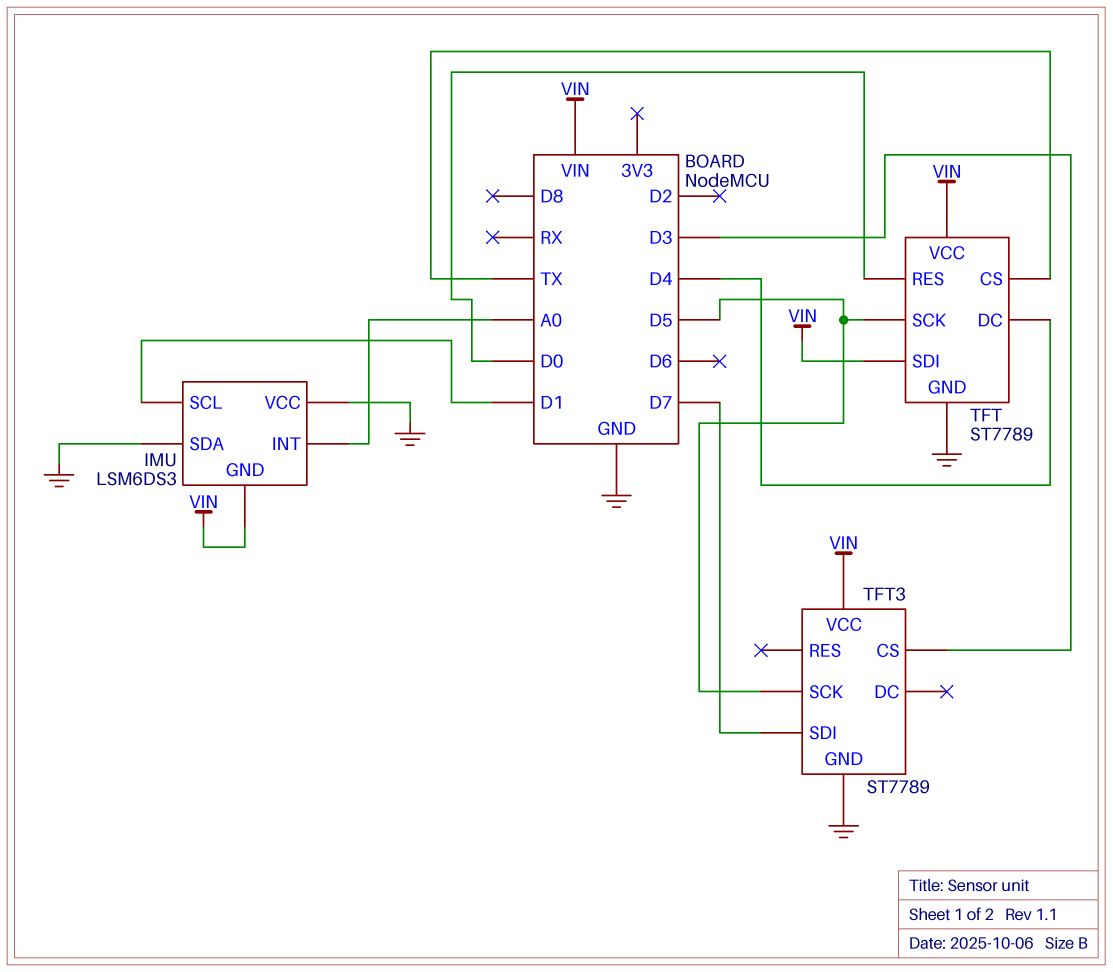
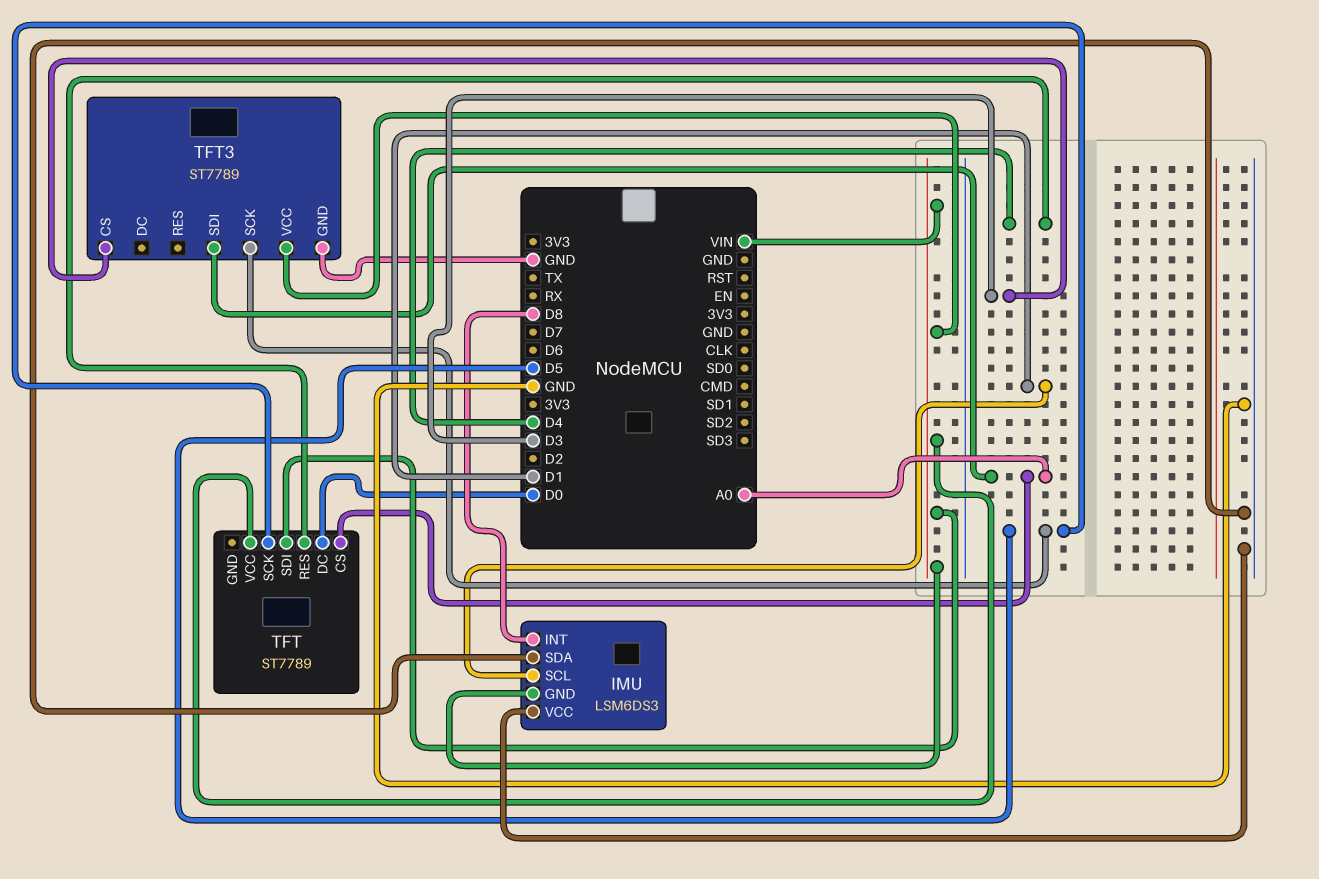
IMU pin INT: A0 -> D8
TFT pin CS: TX -> A0
TFT pin DC: D4 -> D0
TFT pin GND: GND -> none
TFT pin RES: D0 -> D4
TFT3 pin SDI: D7 -> A0

